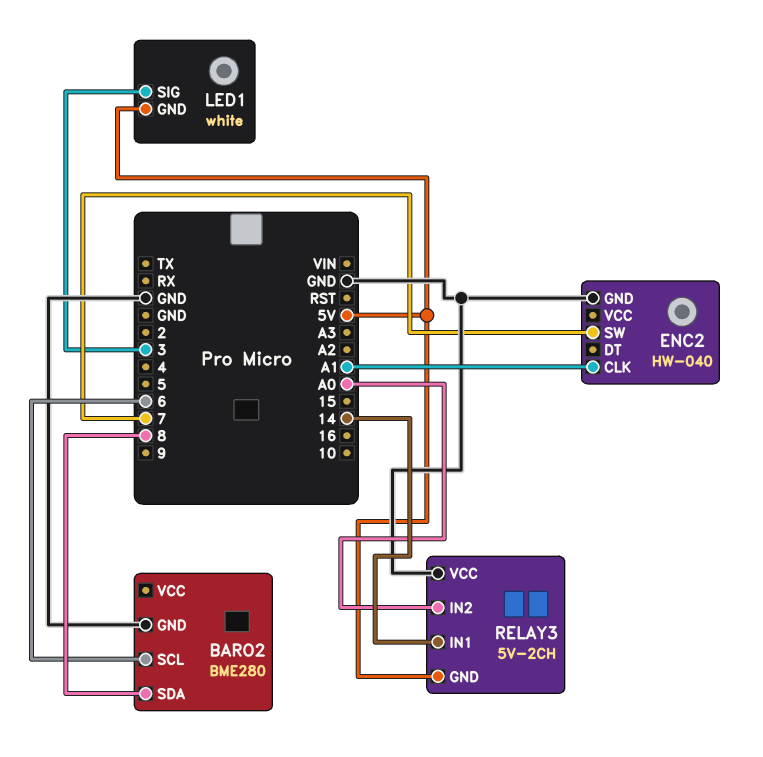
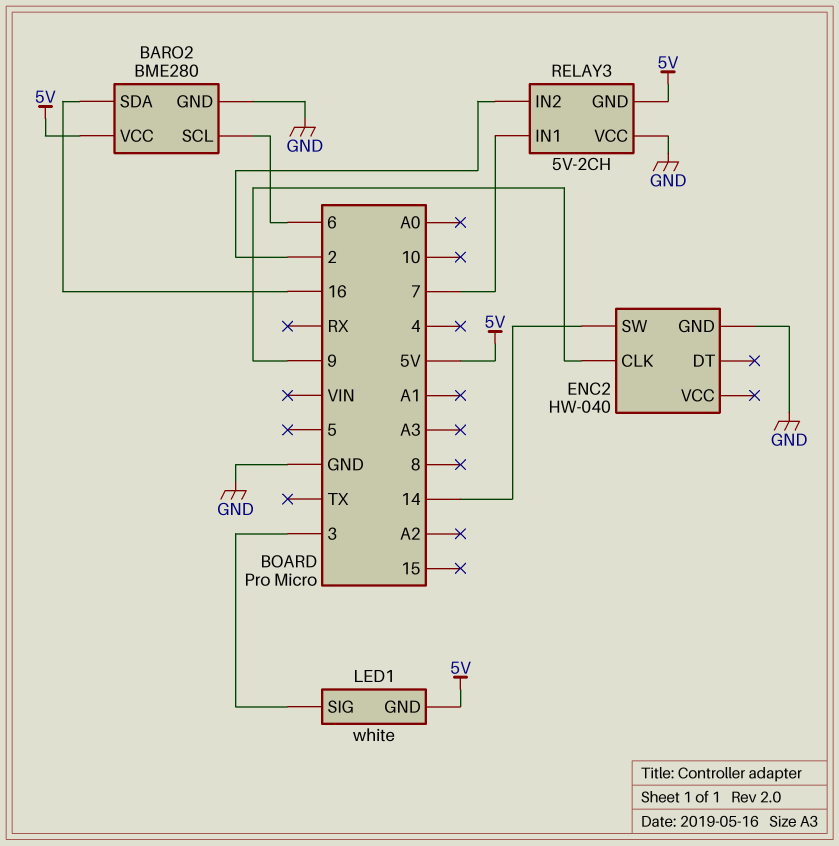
BARO2 pin SDA: 8 -> 16
BARO2 pin VCC: none -> 5V
ENC2 pin CLK: A1 -> 9
ENC2 pin SW: 7 -> 14
RELAY3 pin IN1: 14 -> 7
RELAY3 pin IN2: A0 -> 2

